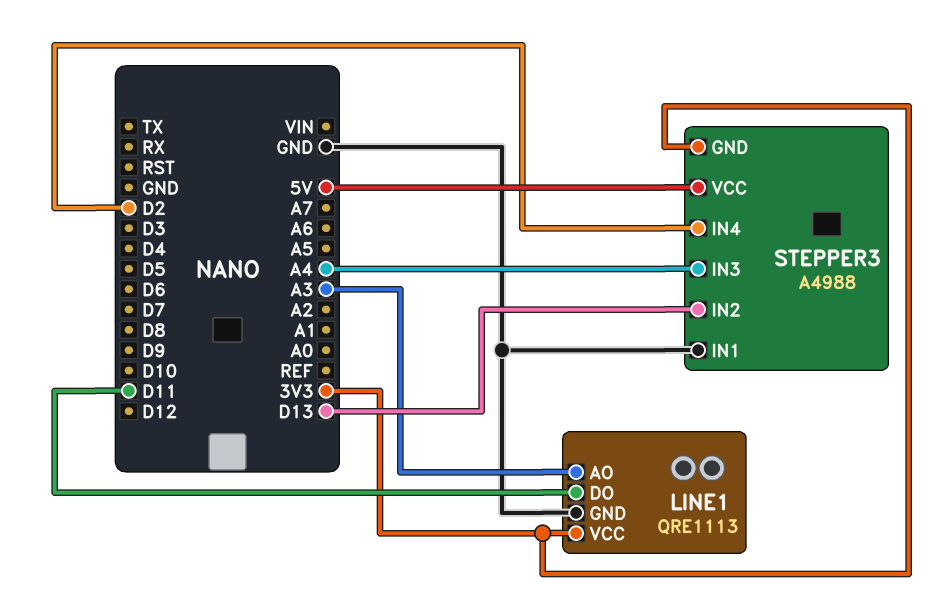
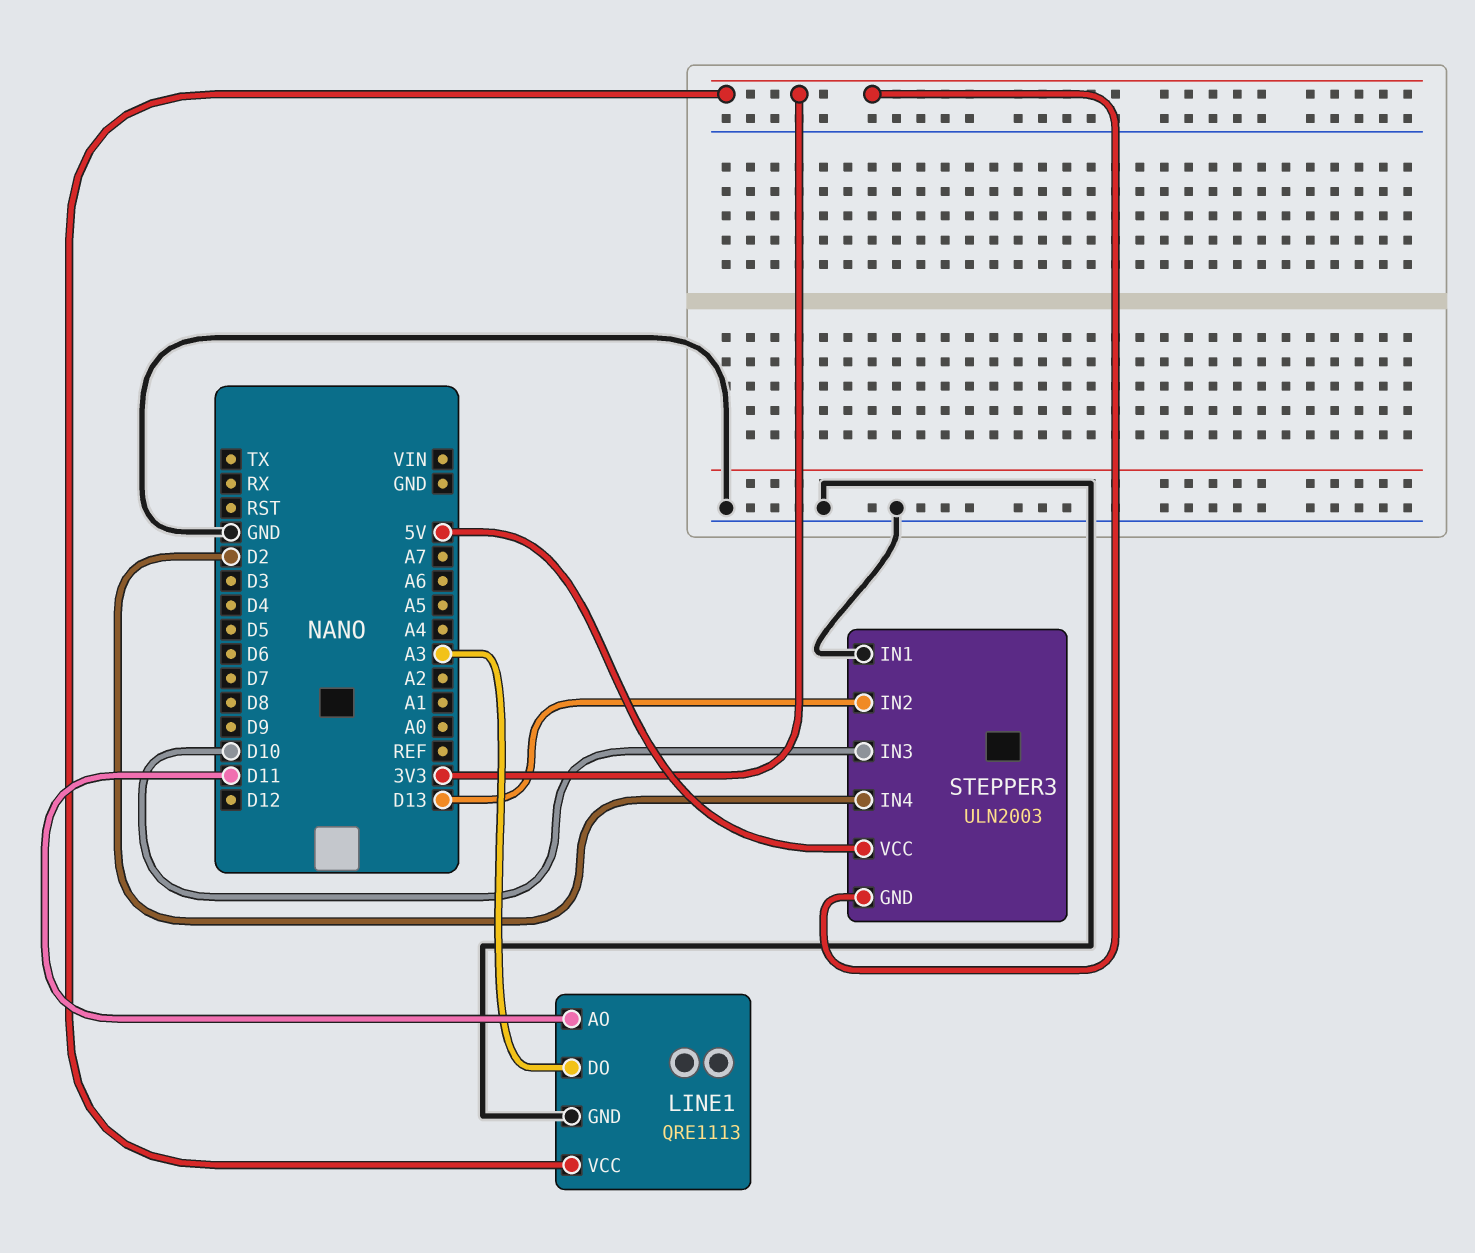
LINE1 pin AO: A3 -> D11
LINE1 pin DO: D11 -> A3
STEPPER3: A4988 -> ULN2003
STEPPER3 pin IN3: A4 -> D10

